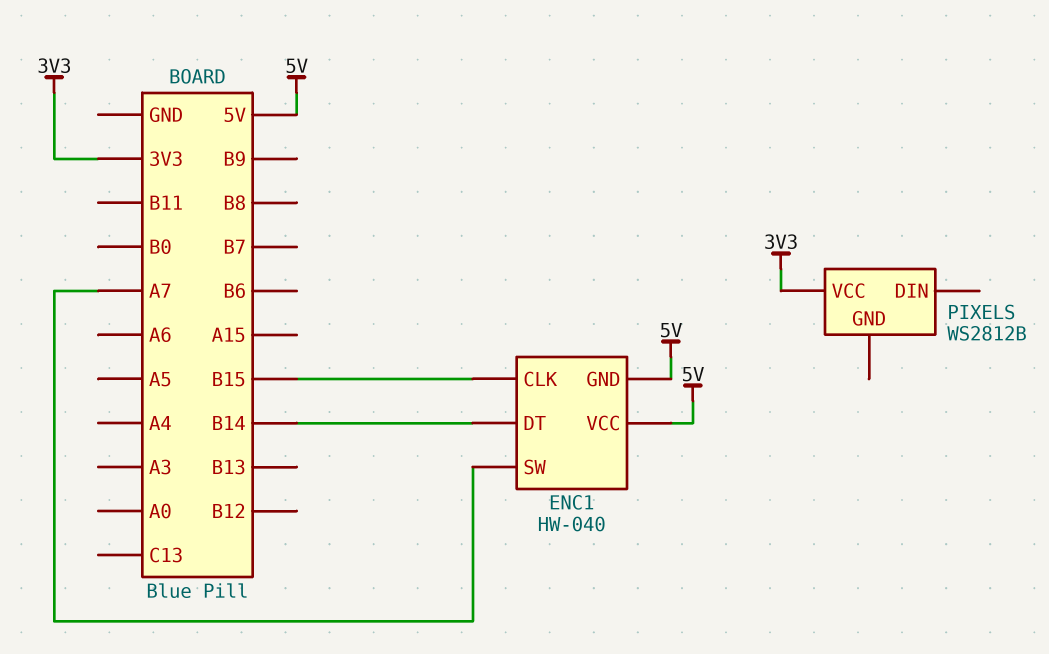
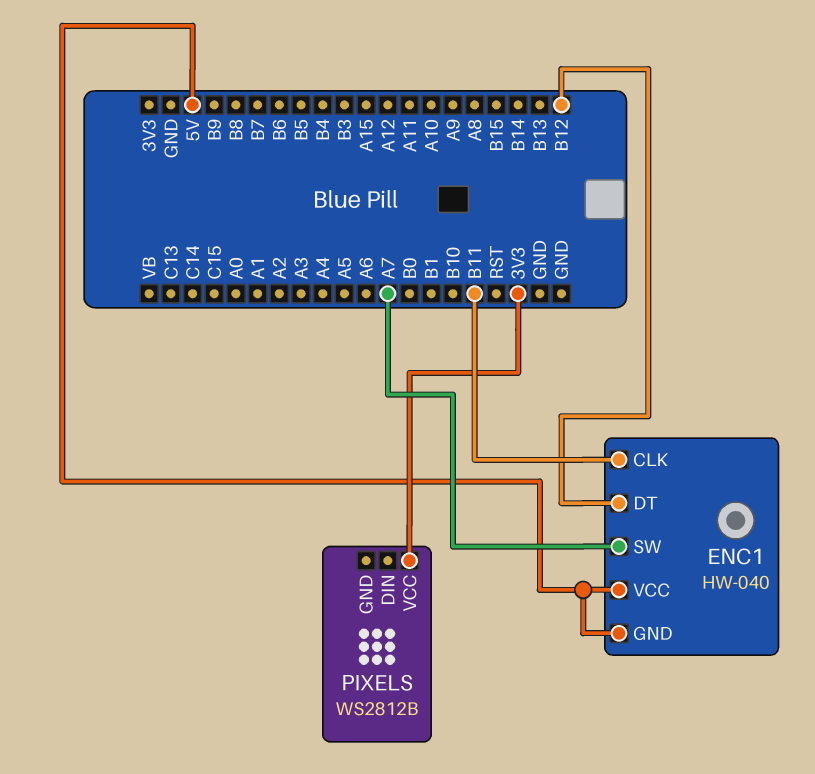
ENC1 pin CLK: B15 -> B11
ENC1 pin DT: B14 -> B12

